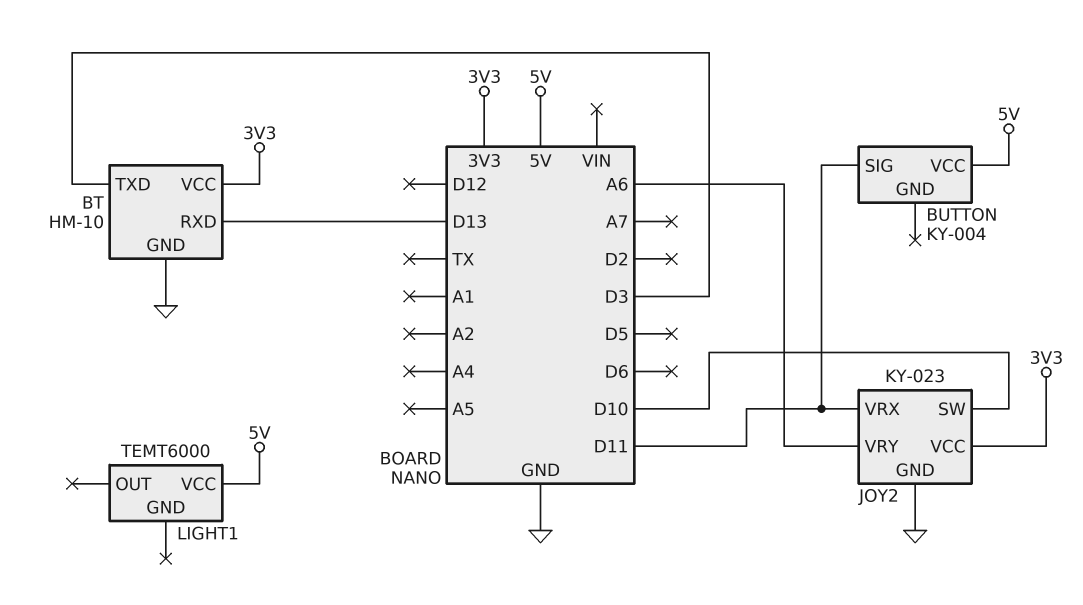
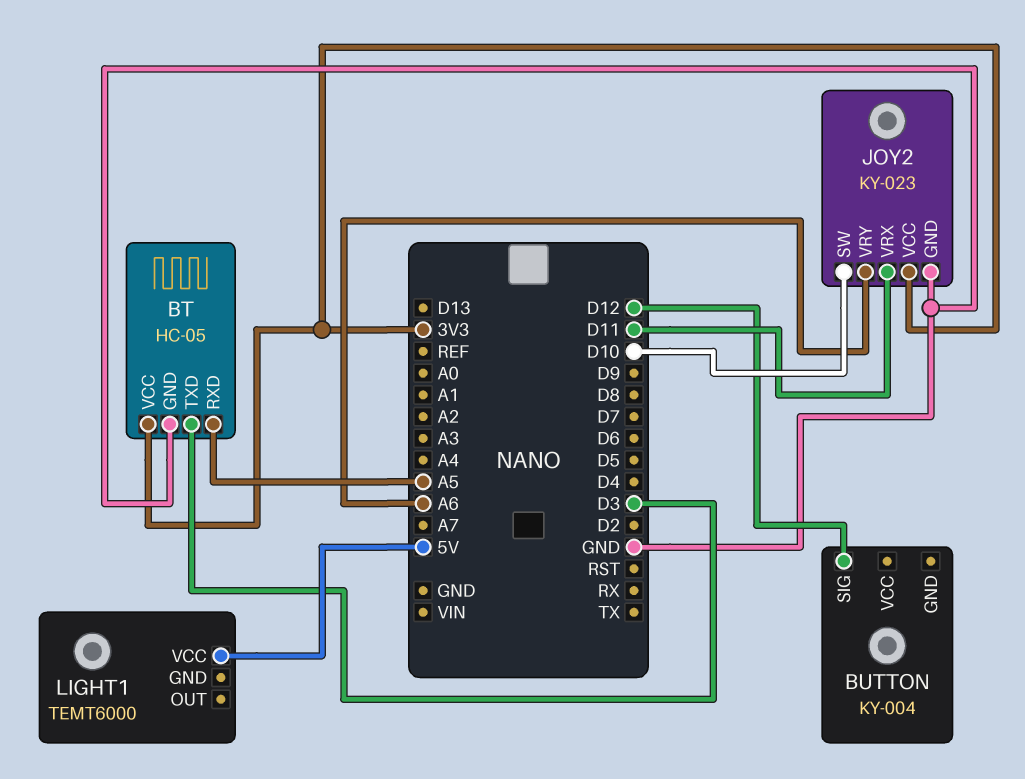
BT: HM-10 -> HC-05
BT pin RXD: D13 -> A5
BUTTON pin SIG: D11 -> D12
BUTTON pin VCC: 5V -> none

